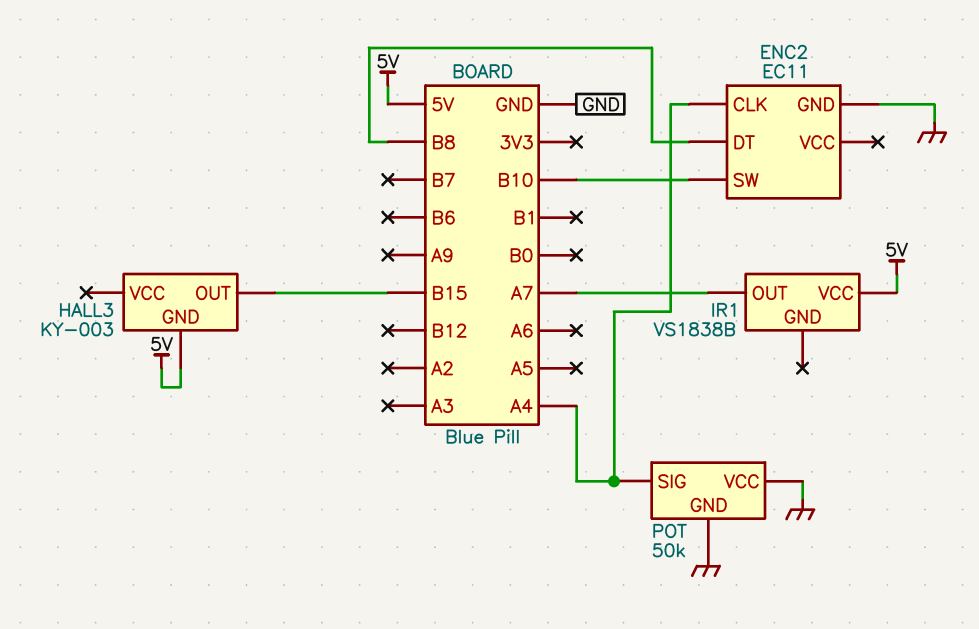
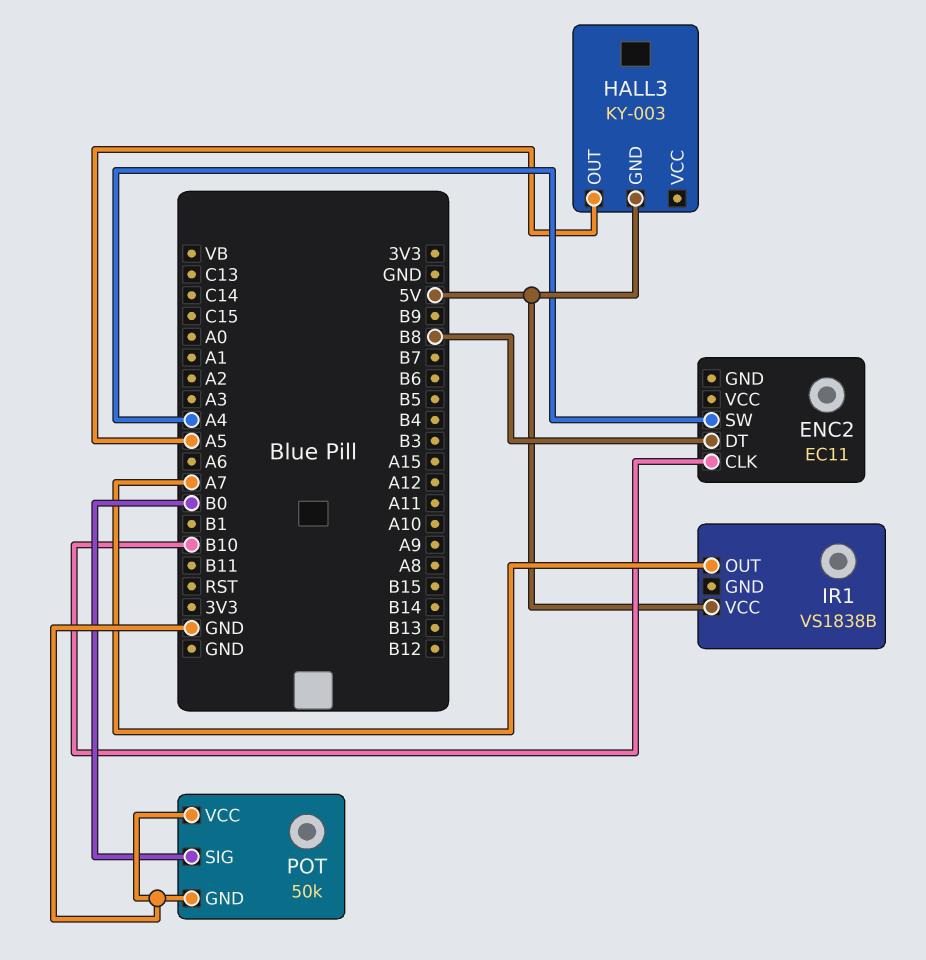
ENC2 pin CLK: A4 -> B10
ENC2 pin GND: GND -> none
ENC2 pin SW: B10 -> A4
HALL3 pin OUT: B15 -> A5
POT pin SIG: A4 -> B0

